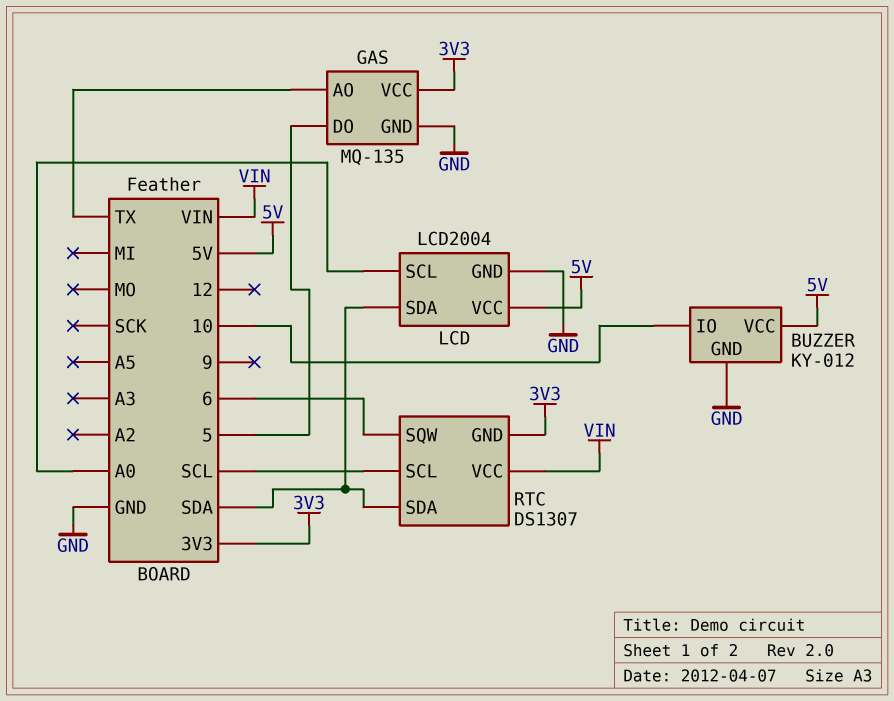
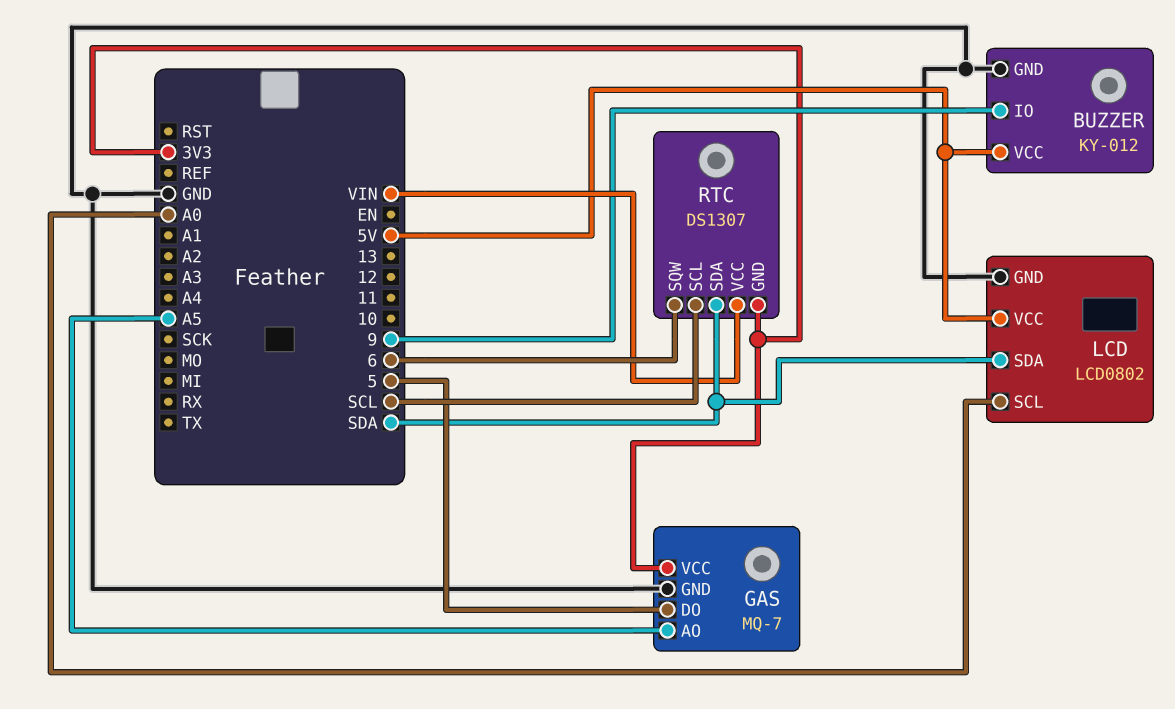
BUZZER pin IO: 10 -> 9
GAS: MQ-135 -> MQ-7
GAS pin AO: TX -> A5
LCD: LCD2004 -> LCD0802

